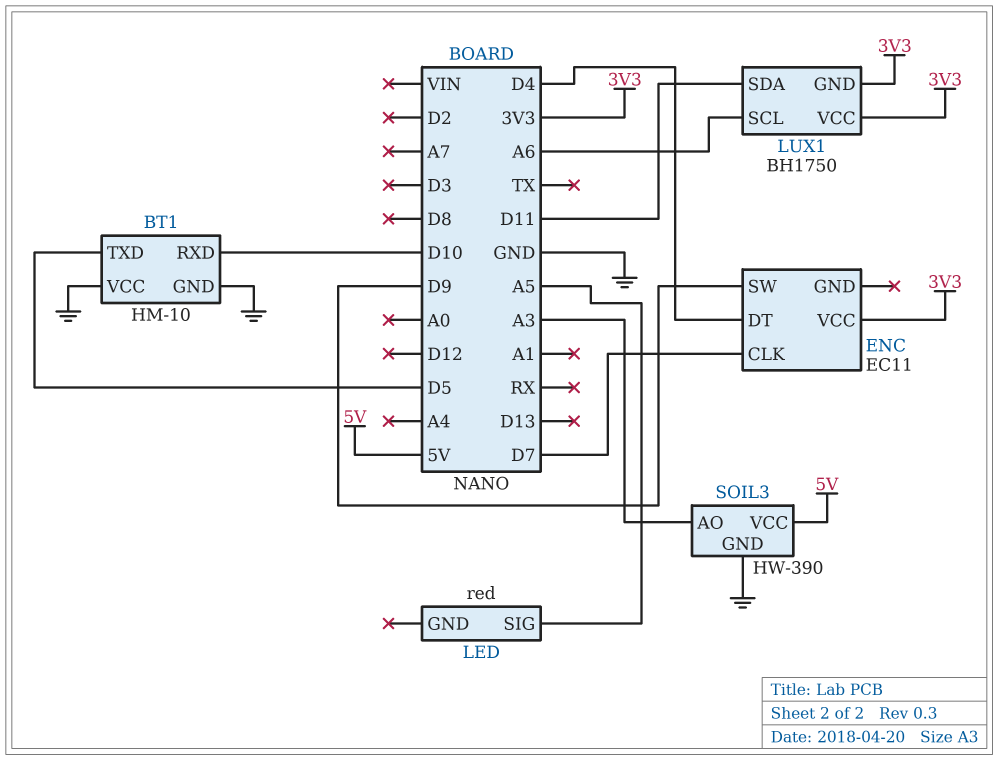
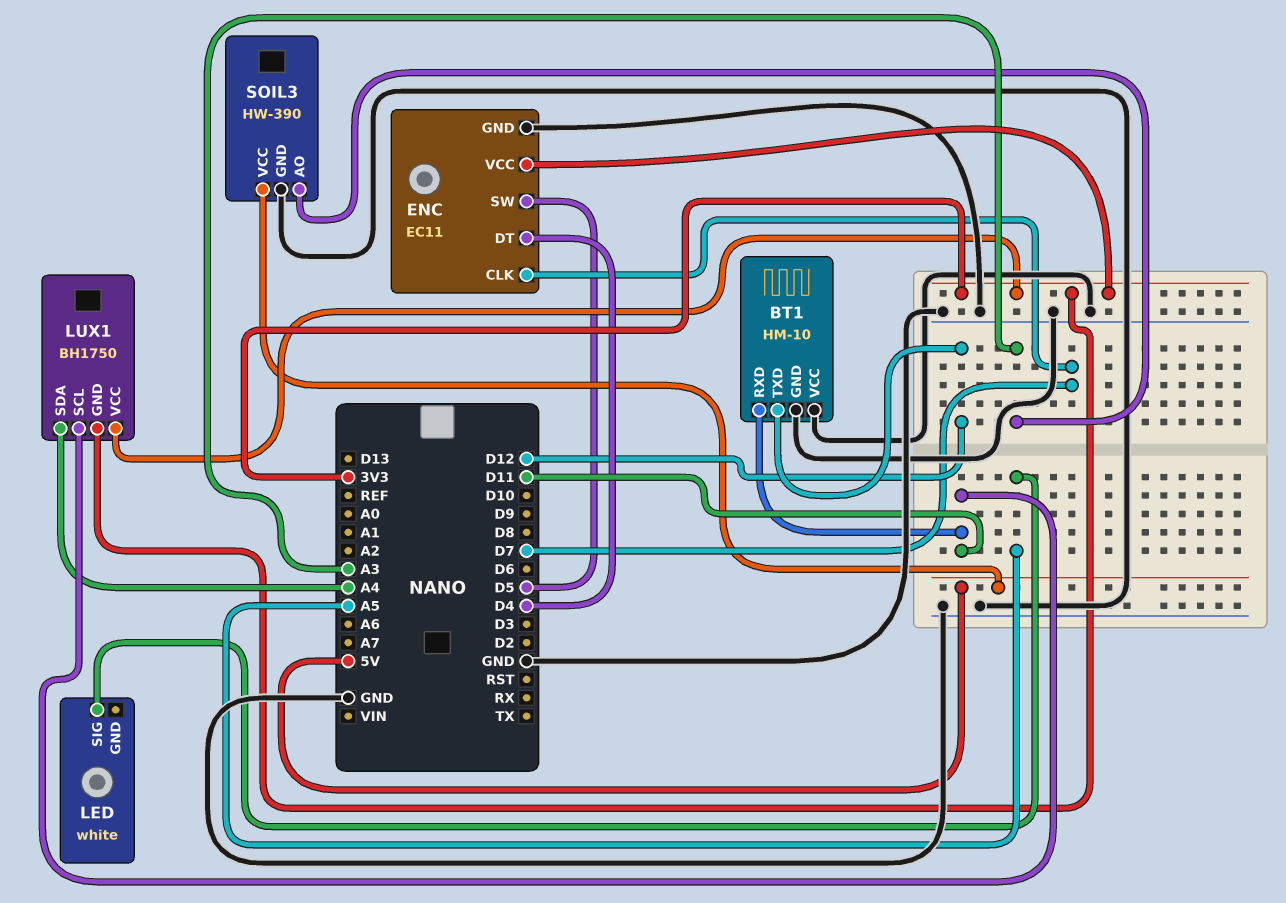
BT1 pin RXD: D10 -> D11
BT1 pin TXD: D5 -> D12
ENC pin GND: none -> GND
ENC pin SW: D9 -> D5
LED: red -> white
LUX1 pin SCL: A6 -> D11
LUX1 pin SDA: D11 -> A4

